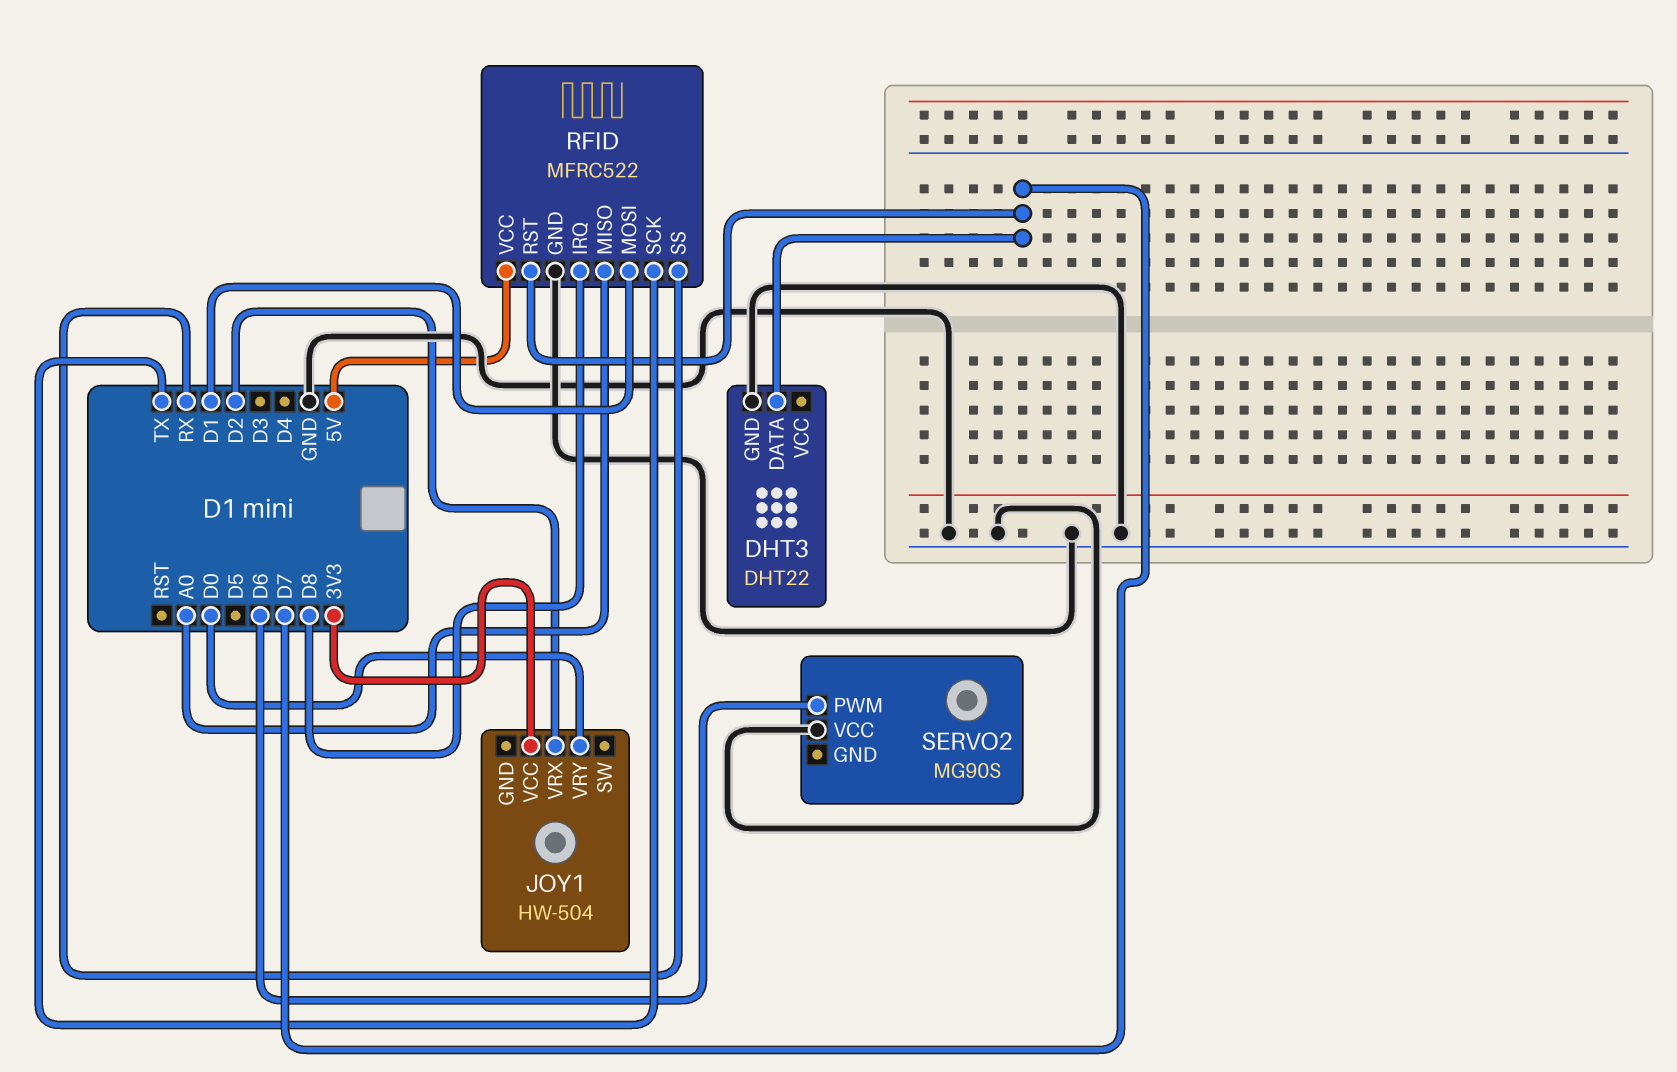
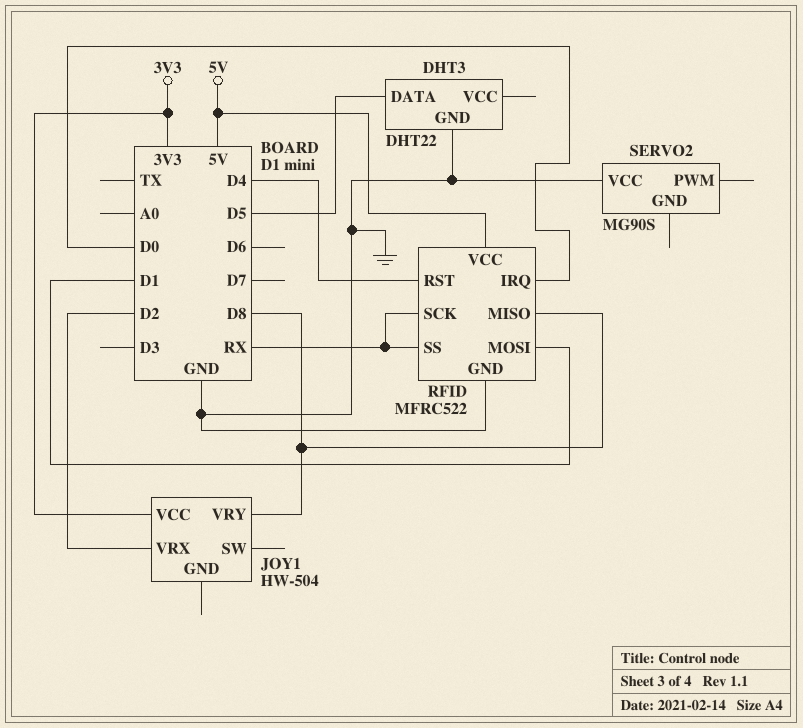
DHT3 pin DATA: D7 -> D5
JOY1 pin VRY: D0 -> D8
RFID pin IRQ: D8 -> D0
RFID pin MISO: A0 -> D8
RFID pin RST: D7 -> D4
RFID pin SCK: TX -> RX
SERVO2 pin PWM: D6 -> none

